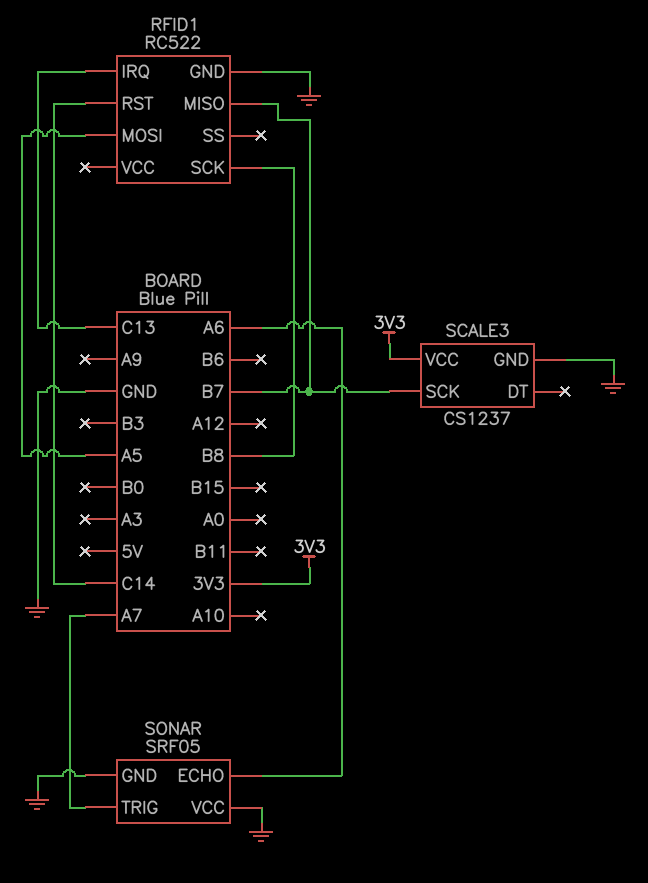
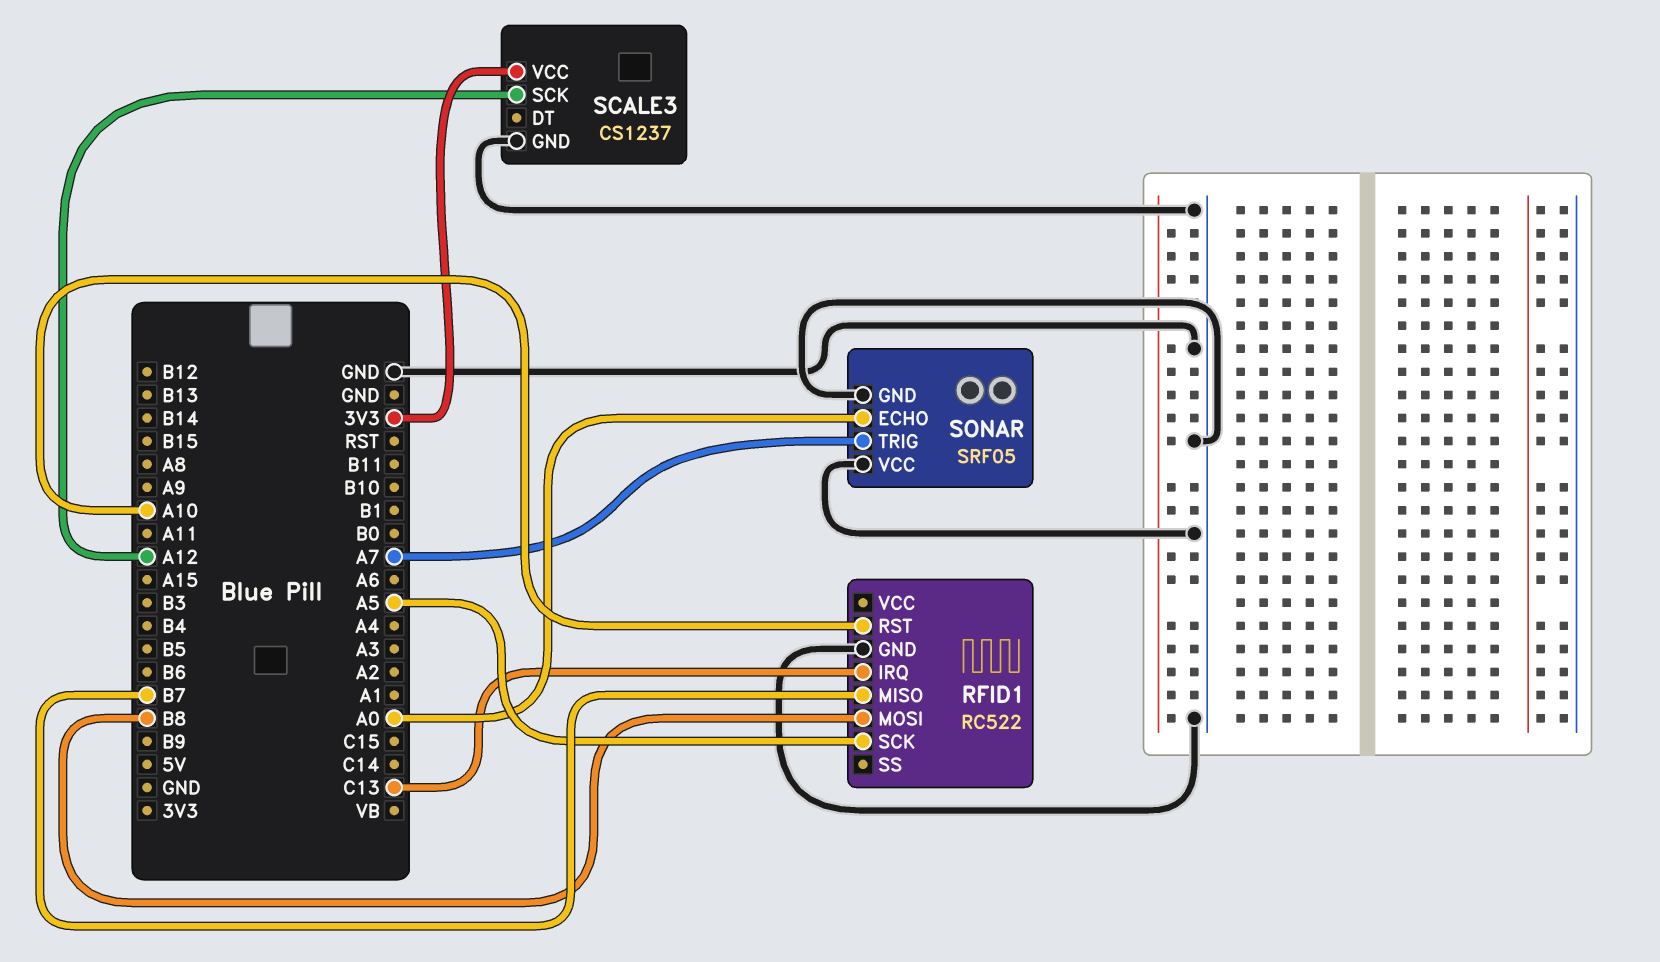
RFID1 pin MOSI: A5 -> B8
RFID1 pin RST: C14 -> A10
RFID1 pin SCK: B8 -> A5
SCALE3 pin SCK: B7 -> A12
SONAR pin ECHO: A6 -> A0

